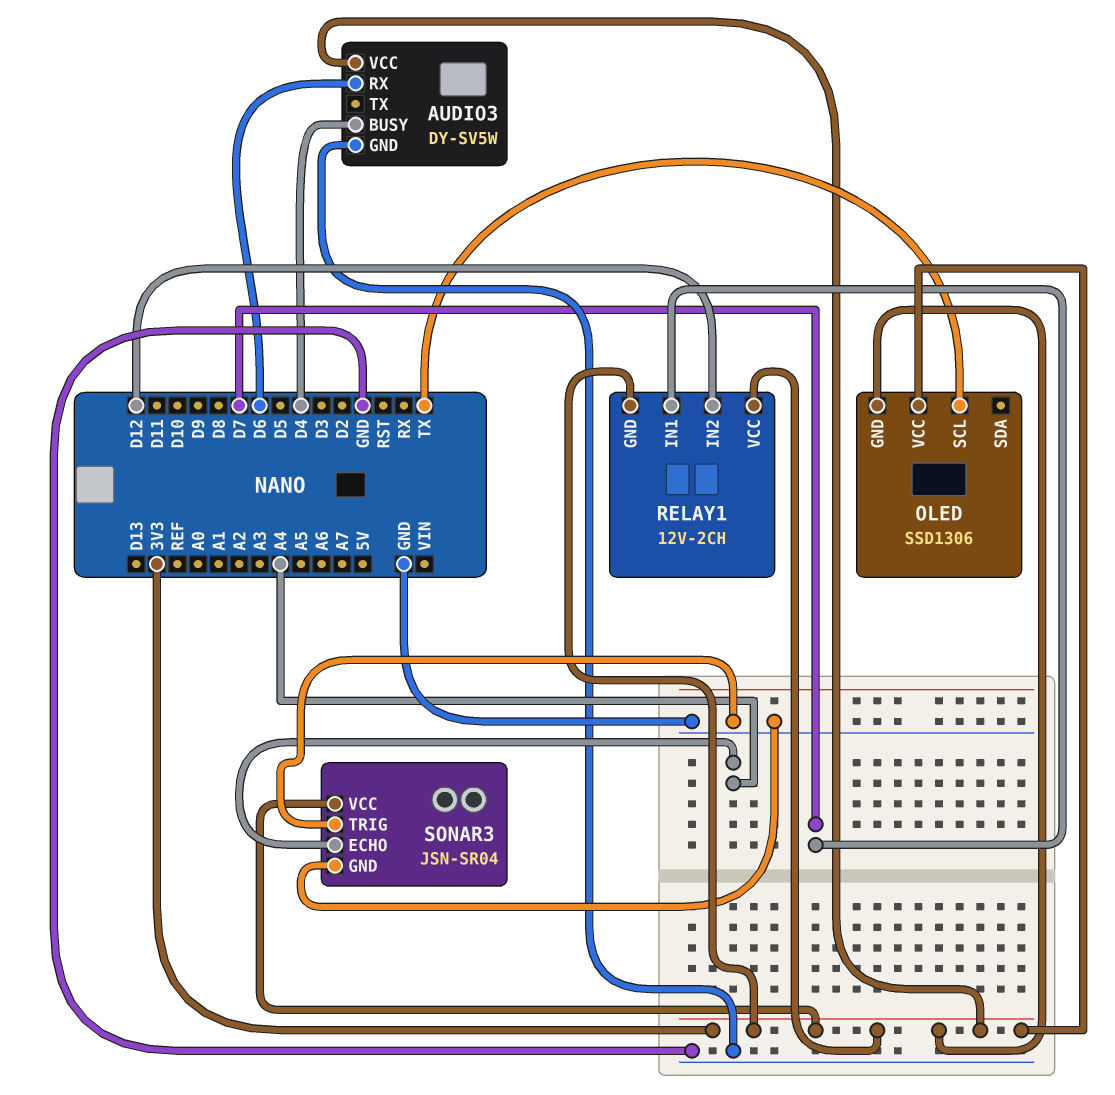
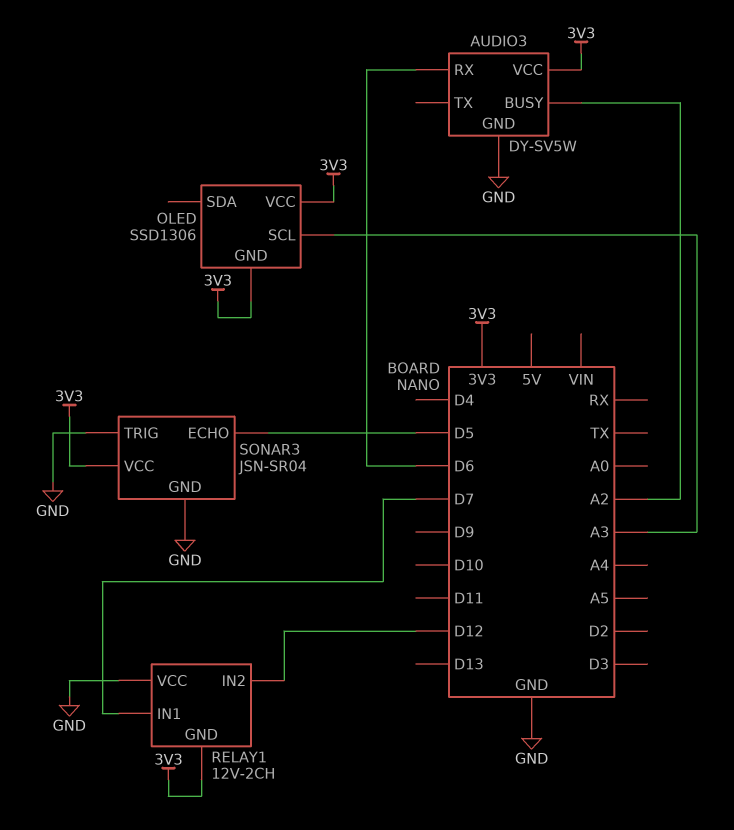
AUDIO3 pin BUSY: D4 -> A2
OLED pin SCL: TX -> A3
RELAY1 pin VCC: 3V3 -> GND
SONAR3 pin ECHO: A4 -> D5

